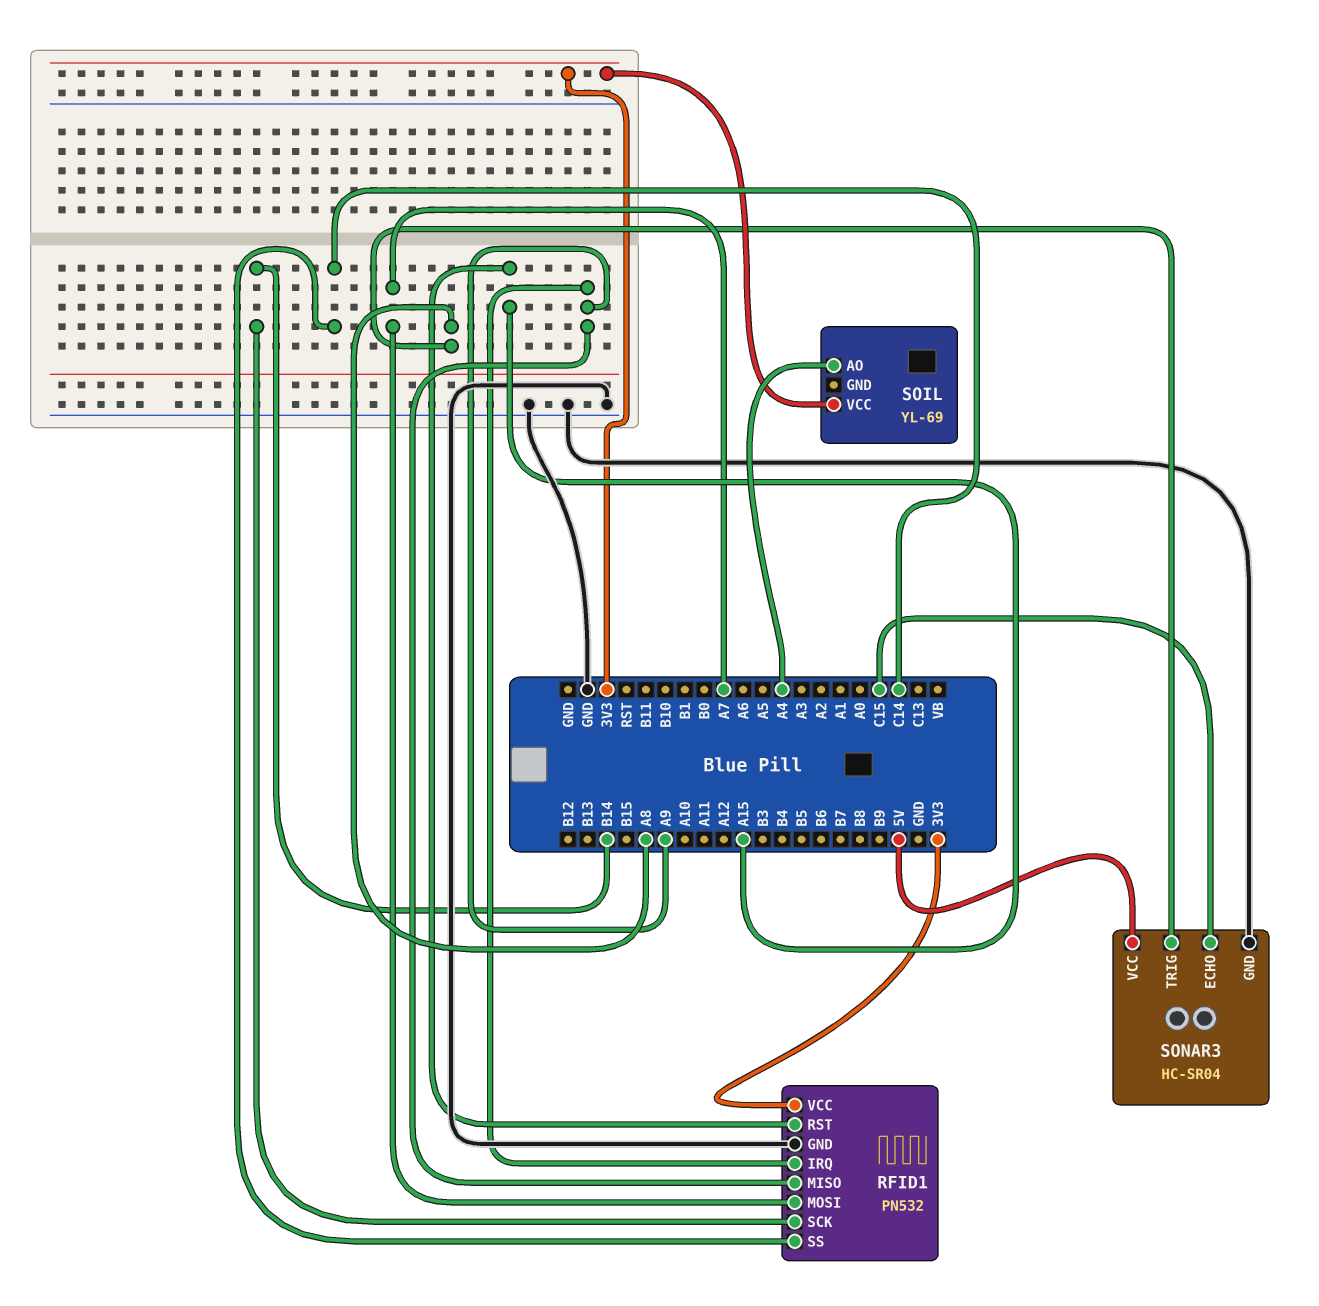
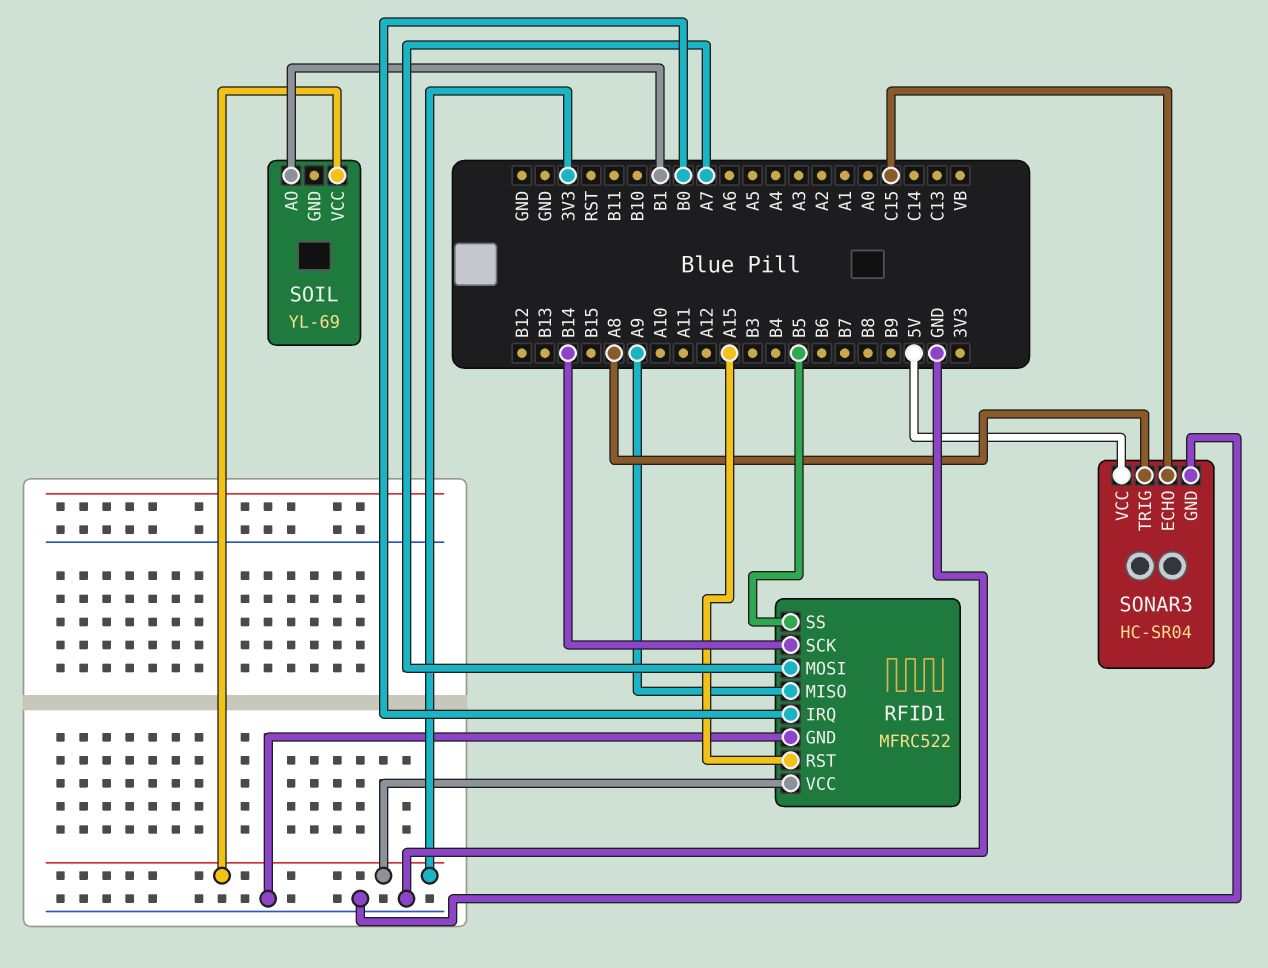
RFID1: PN532 -> MFRC522
RFID1 pin IRQ: A9 -> B0
RFID1 pin SS: C14 -> B5
SOIL pin AO: A4 -> B1

